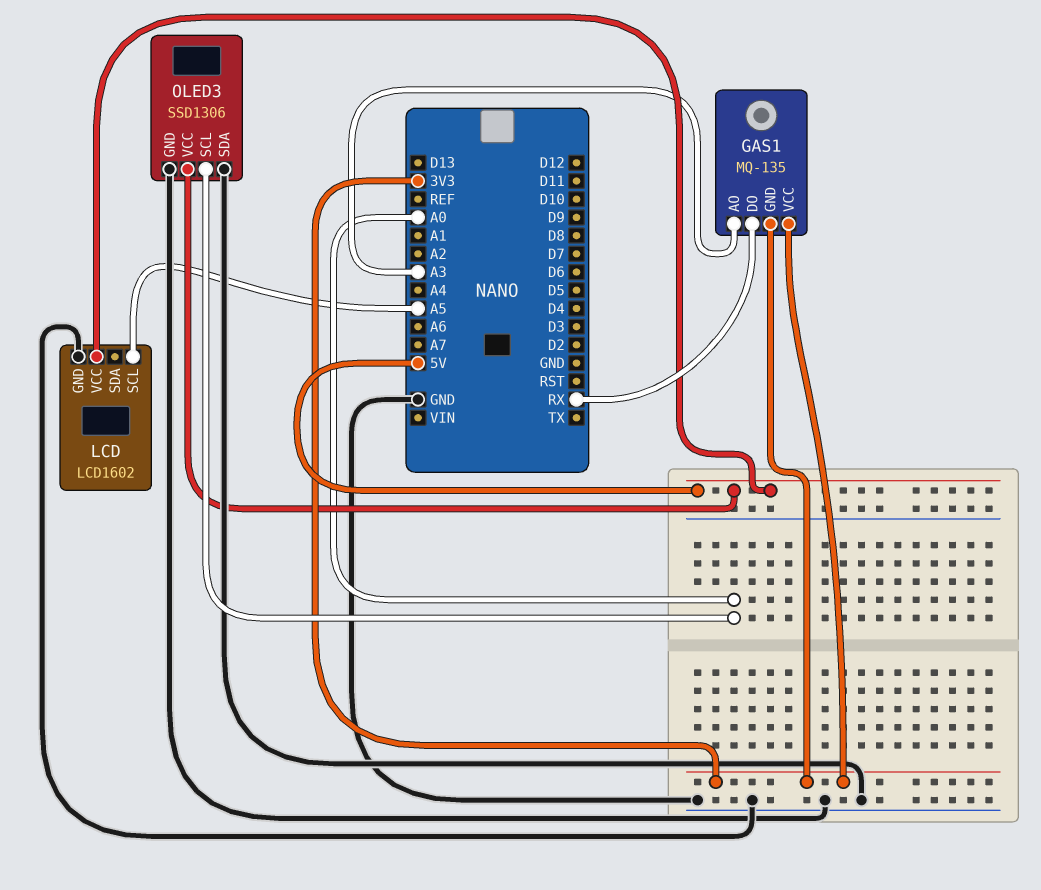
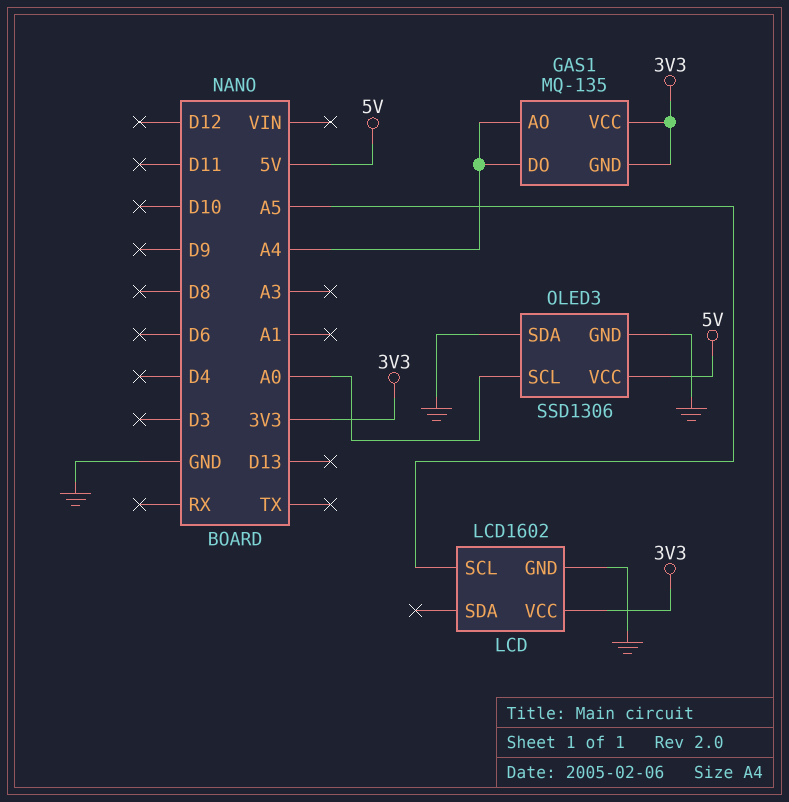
GAS1 pin AO: A3 -> A4
GAS1 pin DO: RX -> A4
LCD pin VCC: 5V -> 3V3

